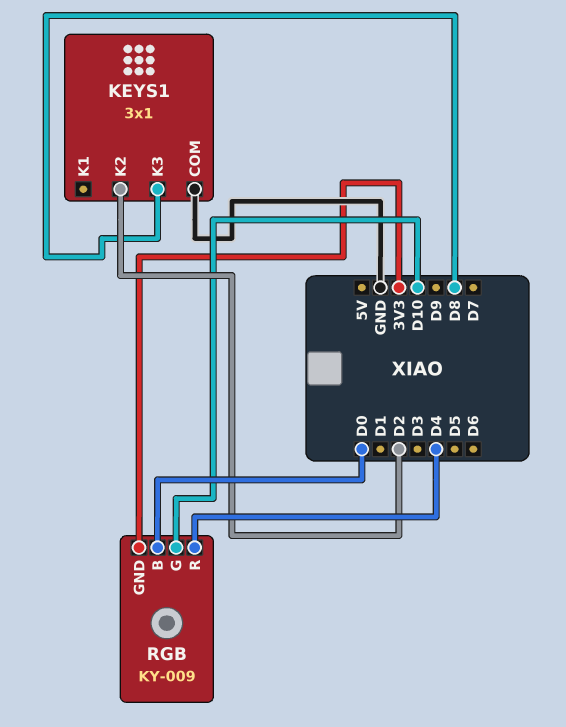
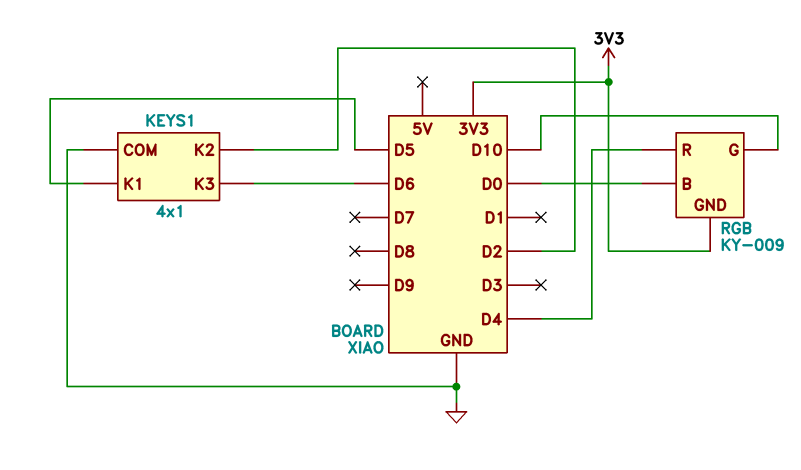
KEYS1: 3x1 -> 4x1
KEYS1 pin K1: none -> D5
KEYS1 pin K3: D8 -> D6

